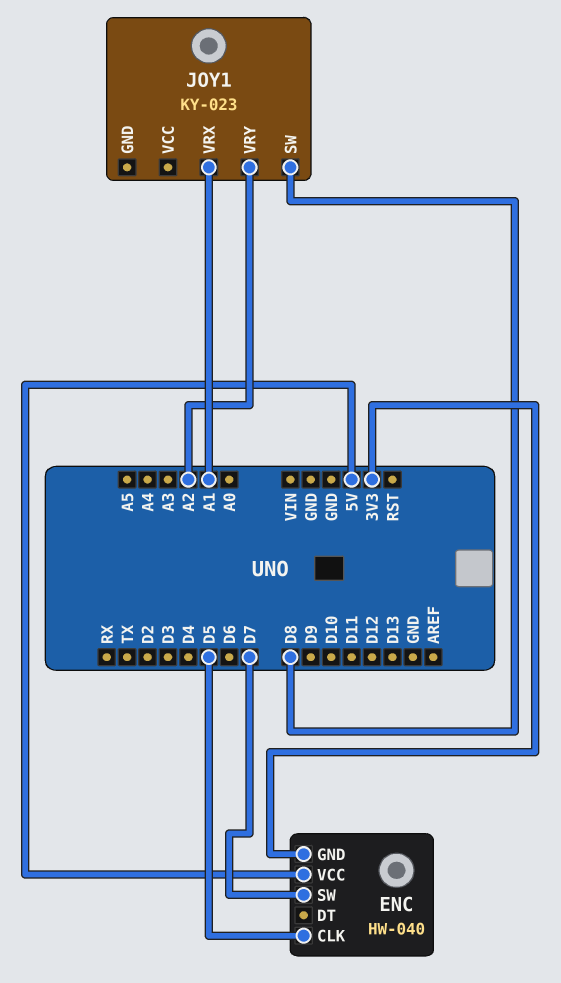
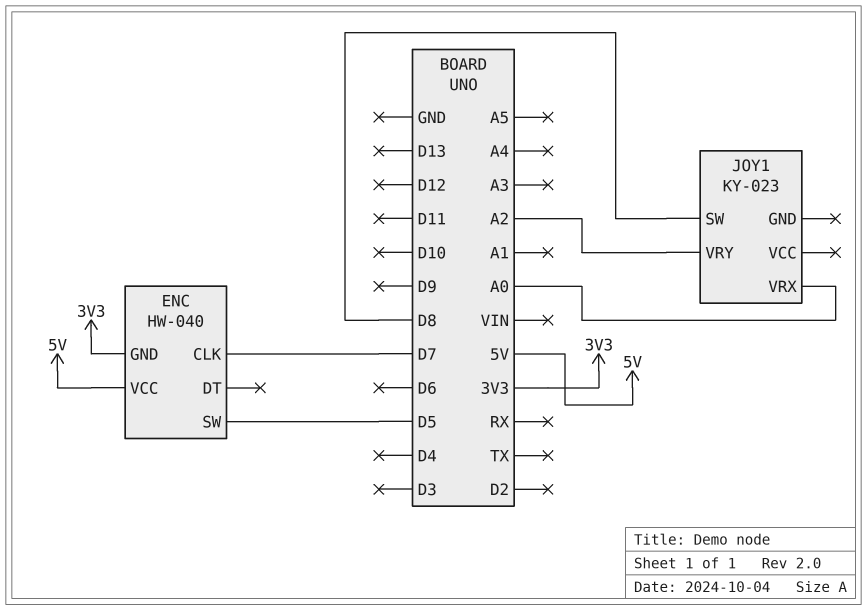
ENC pin CLK: D5 -> D7
ENC pin SW: D7 -> D5
JOY1 pin VRX: A1 -> A0

